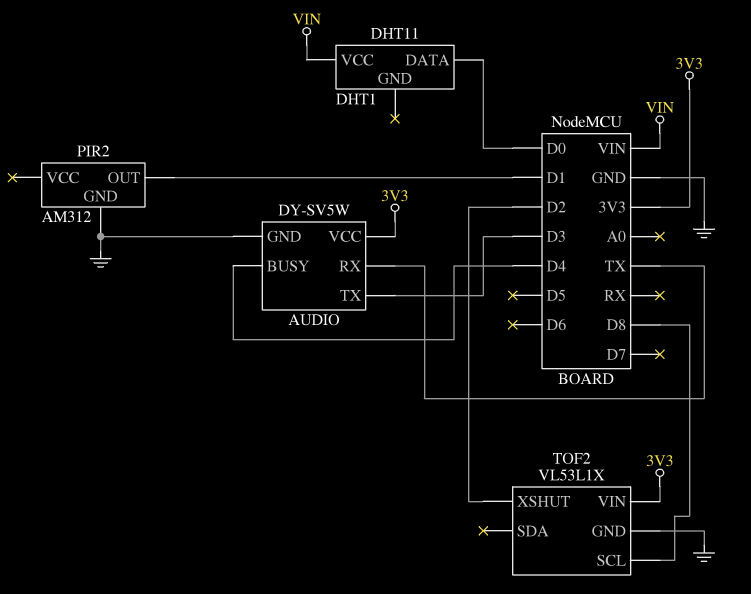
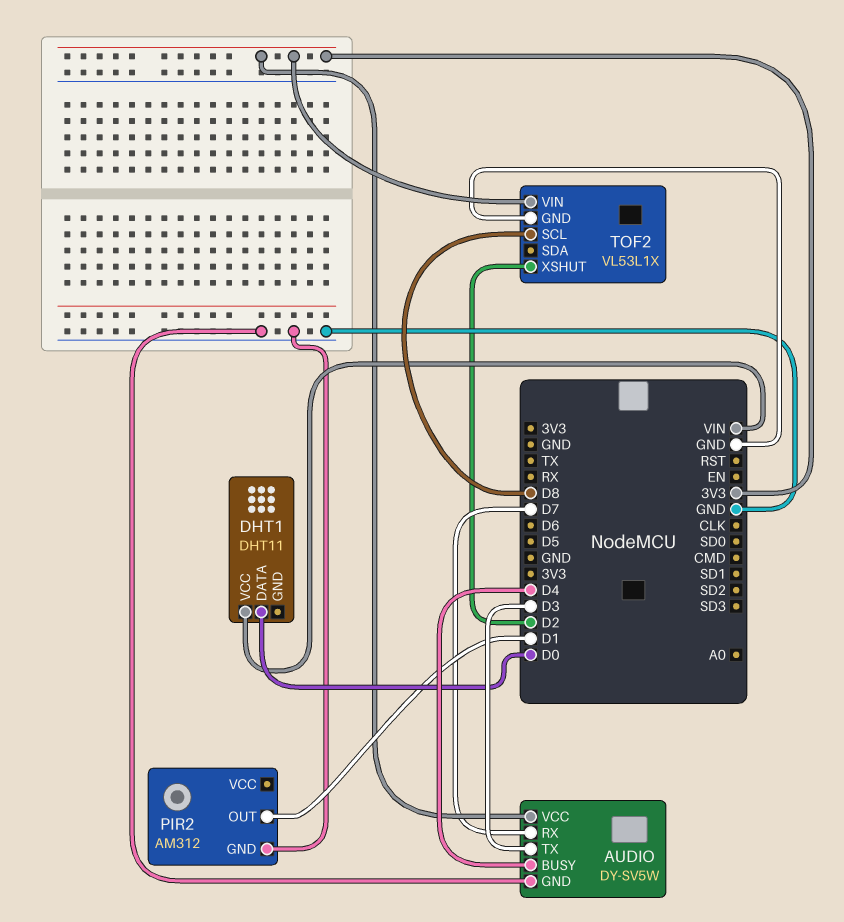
AUDIO pin RX: TX -> D7

